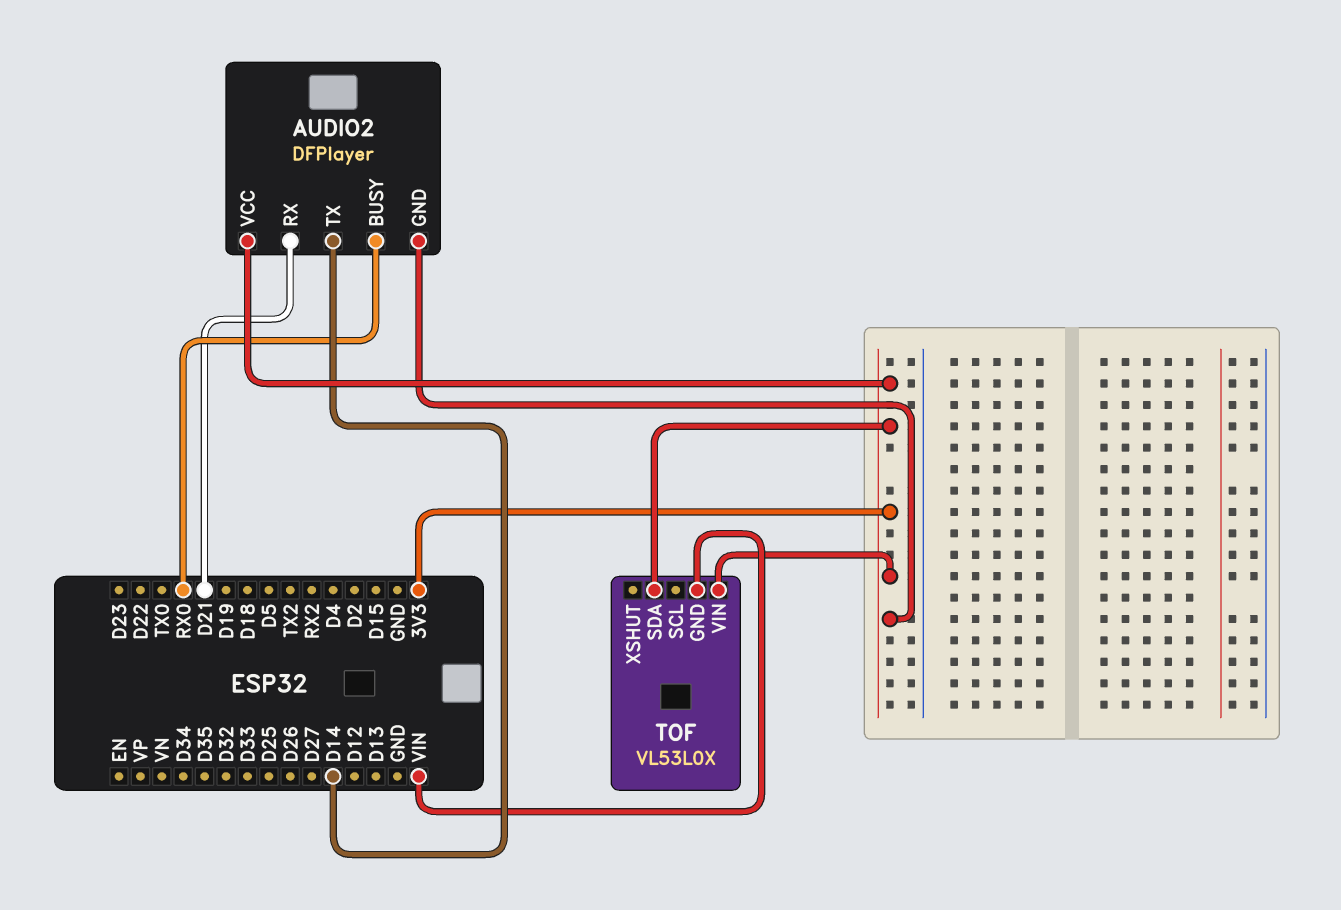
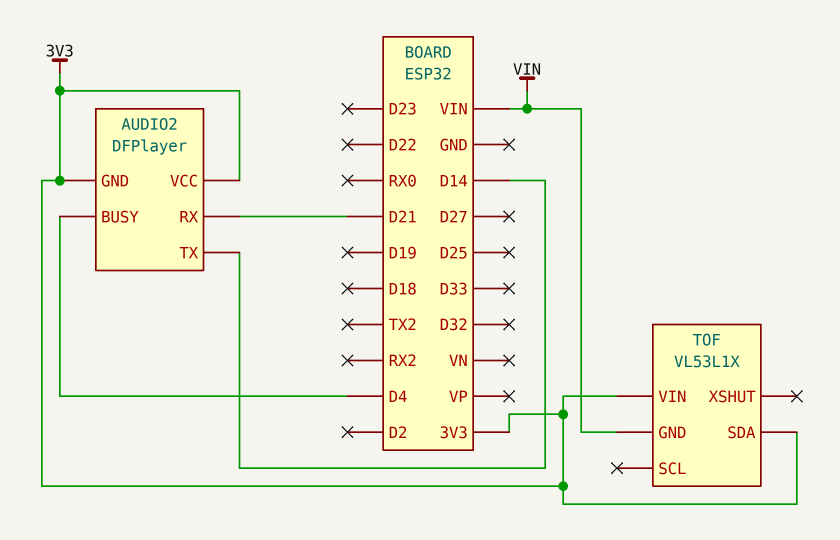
AUDIO2 pin BUSY: RX0 -> D4
TOF: VL53L0X -> VL53L1X

